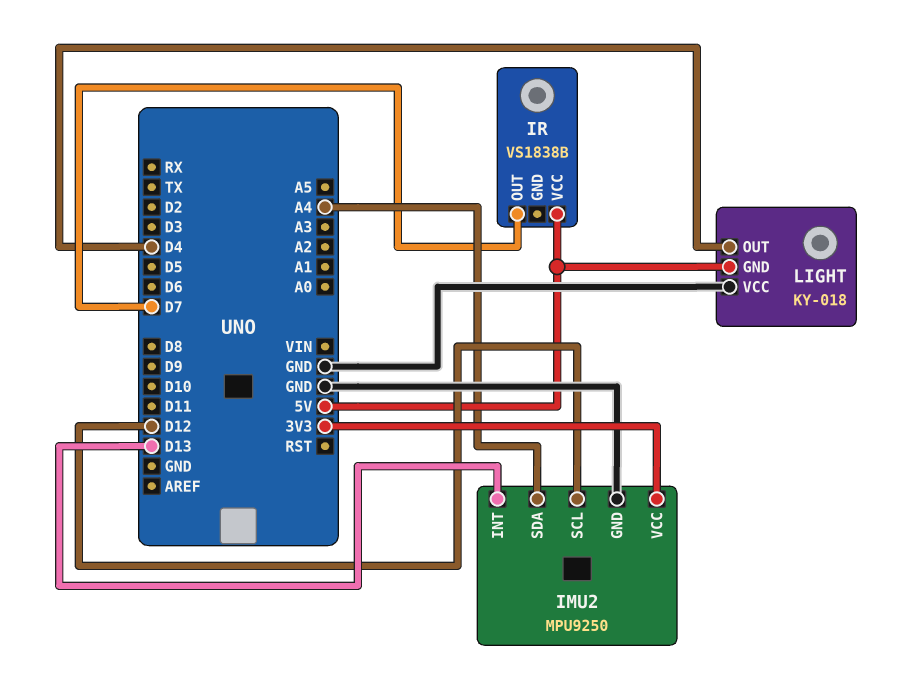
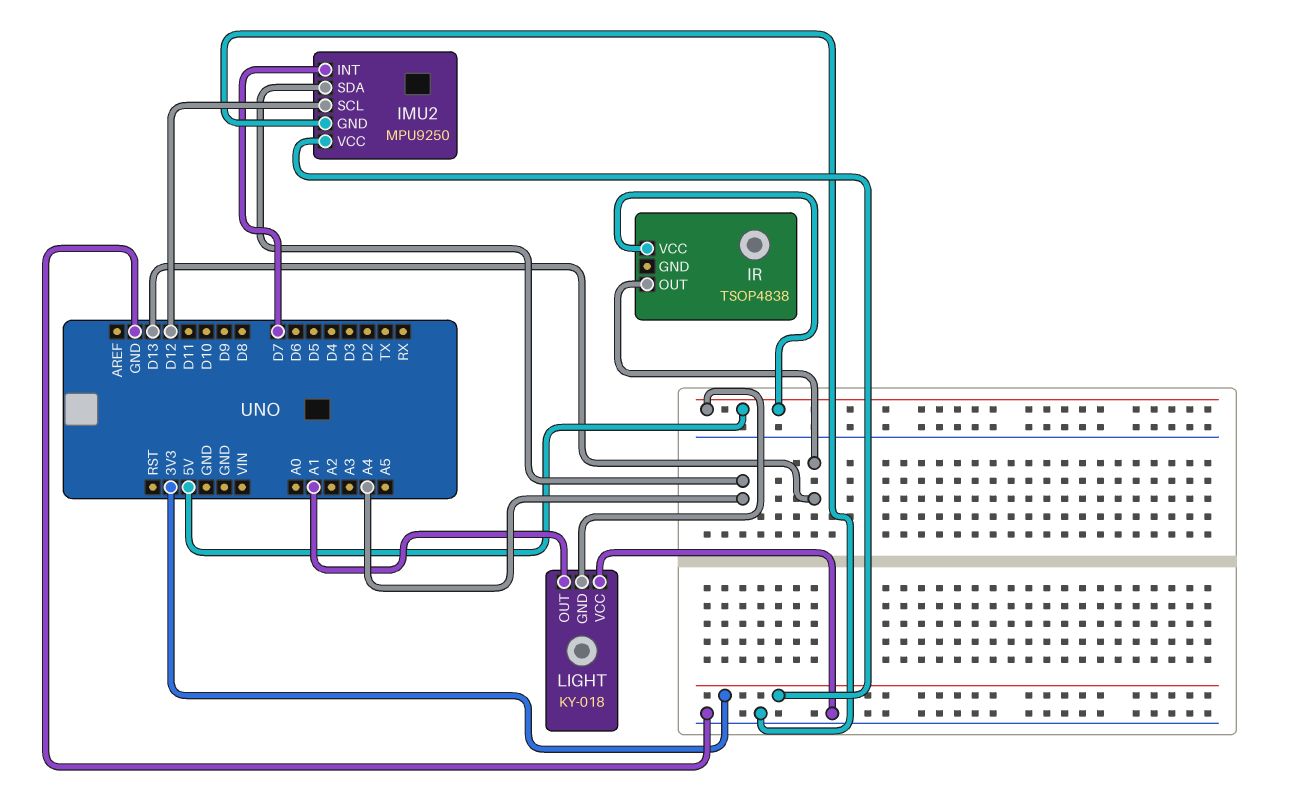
IMU2 pin INT: D13 -> D7
IR: VS1838B -> TSOP4838
IR pin OUT: D7 -> D13
LIGHT pin OUT: D4 -> A1

